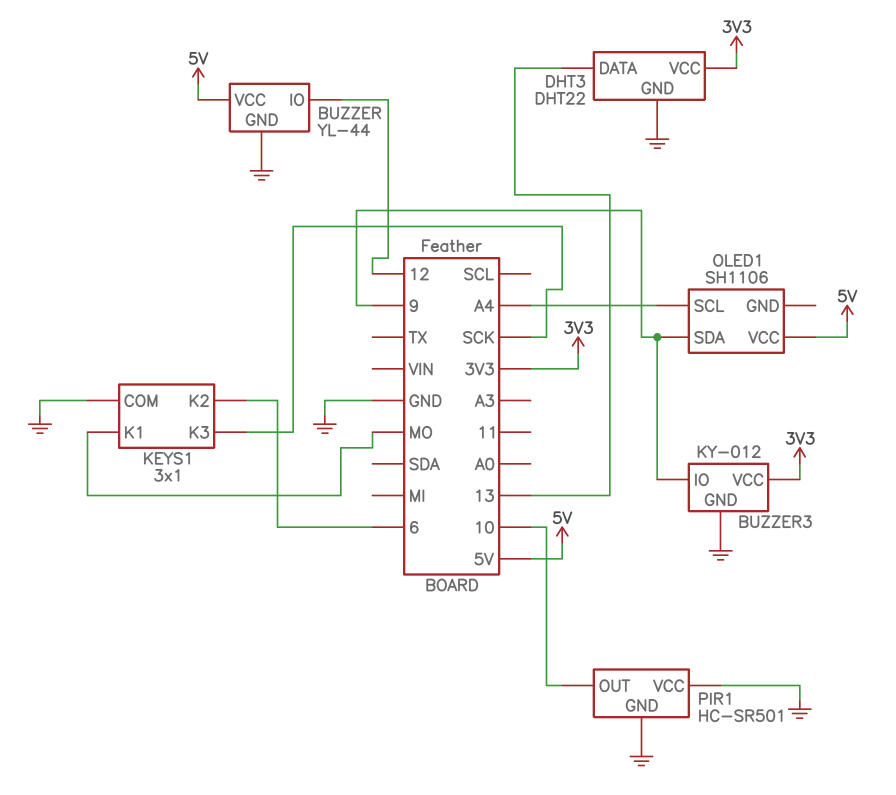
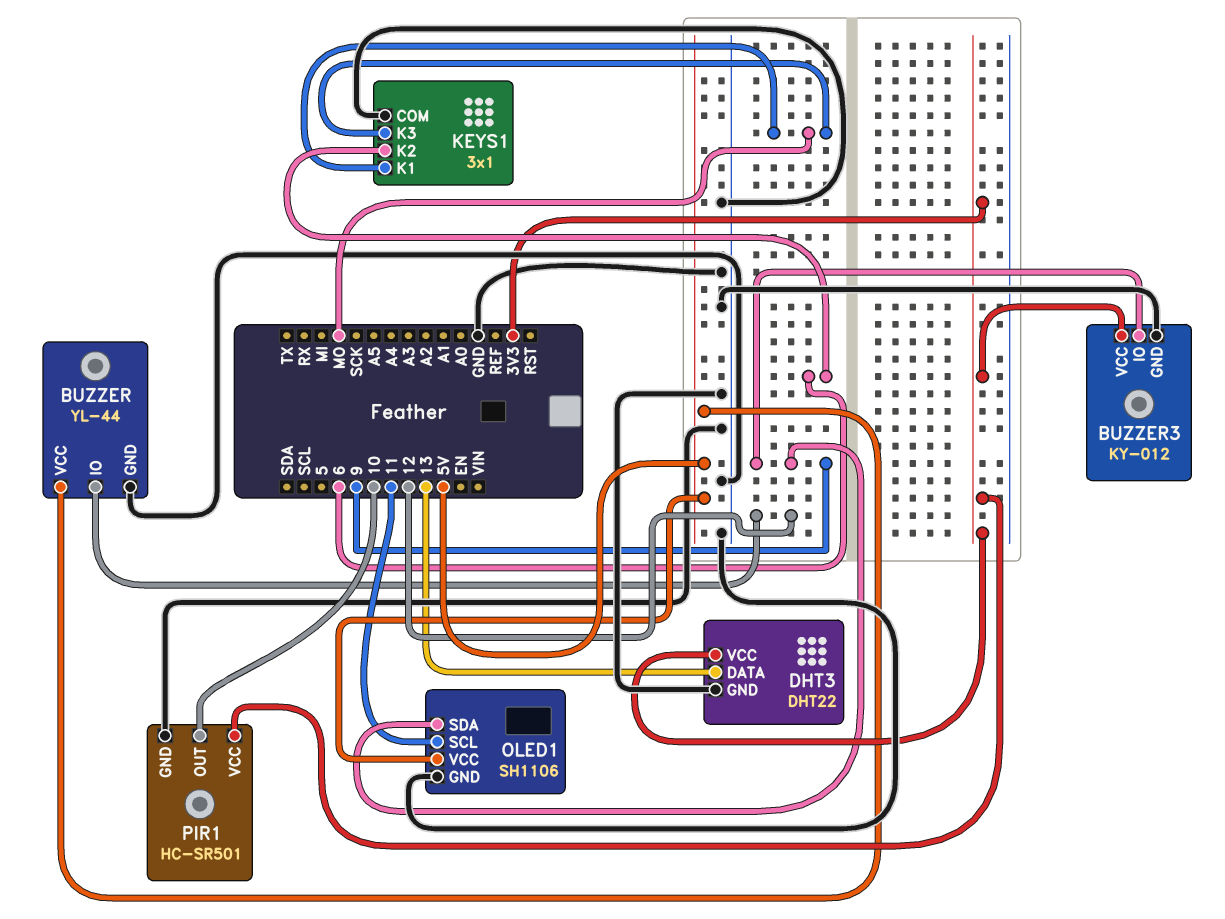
KEYS1 pin K3: SCK -> MO
OLED1 pin GND: none -> GND
OLED1 pin SCL: A4 -> 11
PIR1 pin VCC: GND -> 3V3

